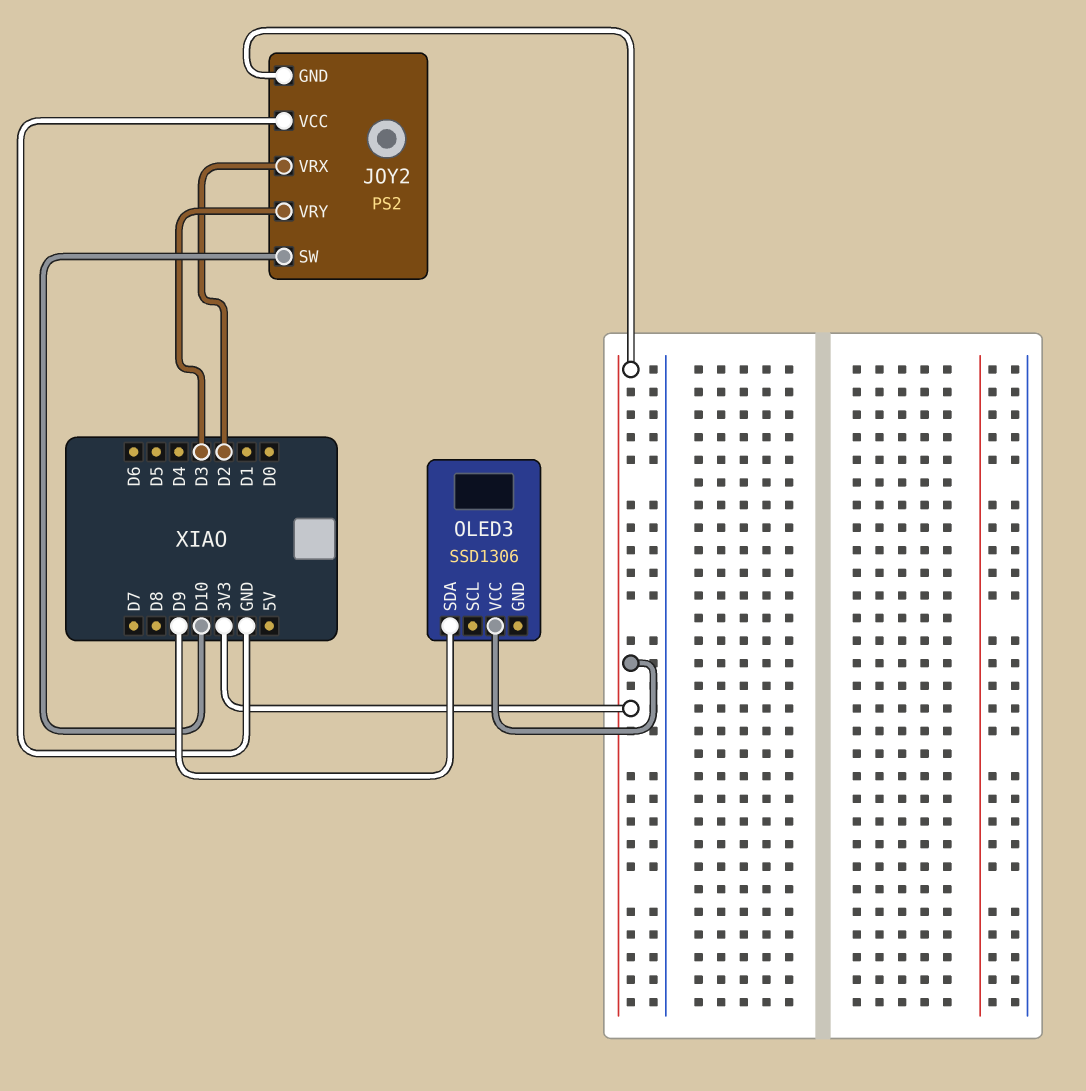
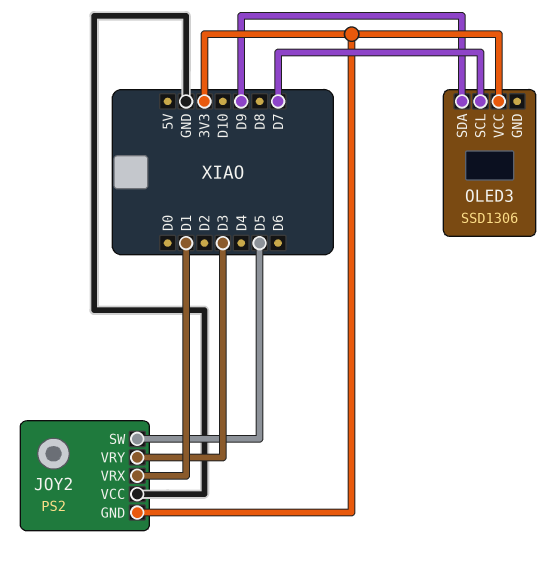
JOY2 pin SW: D10 -> D5
JOY2 pin VRX: D2 -> D1
OLED3 pin SCL: none -> D7

